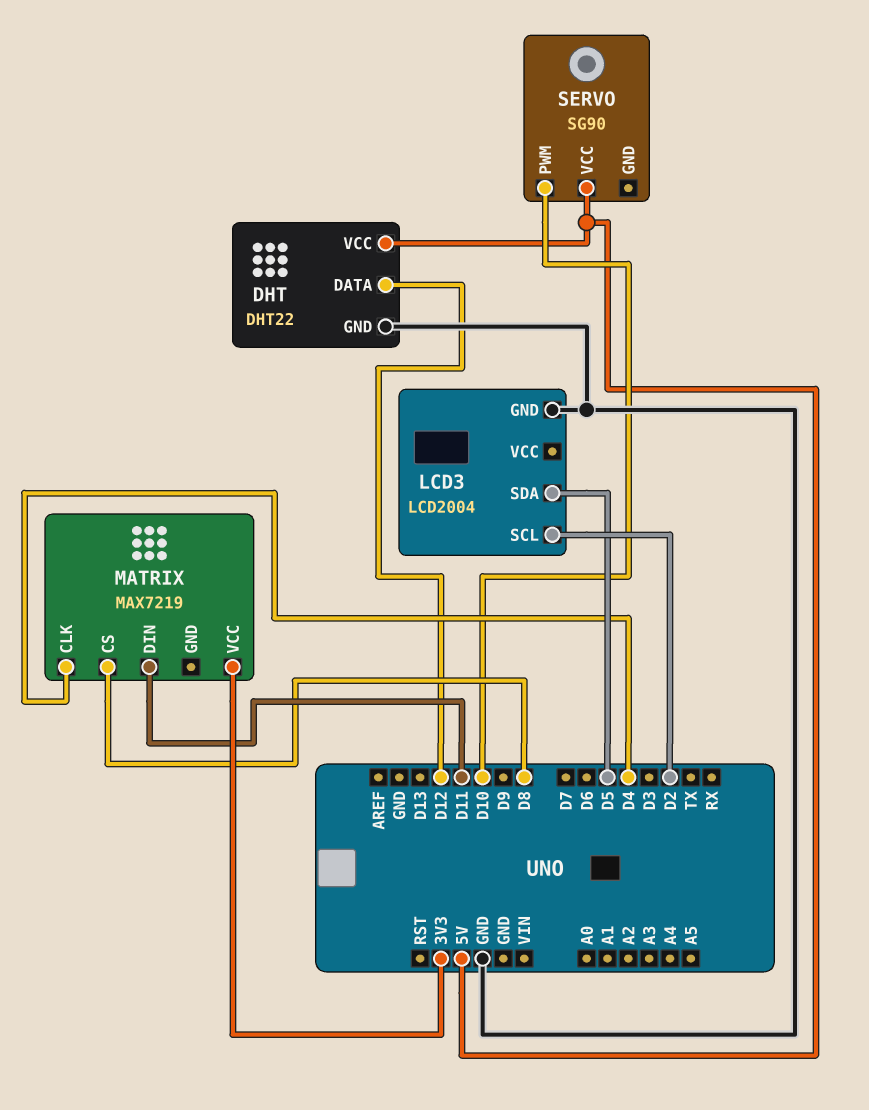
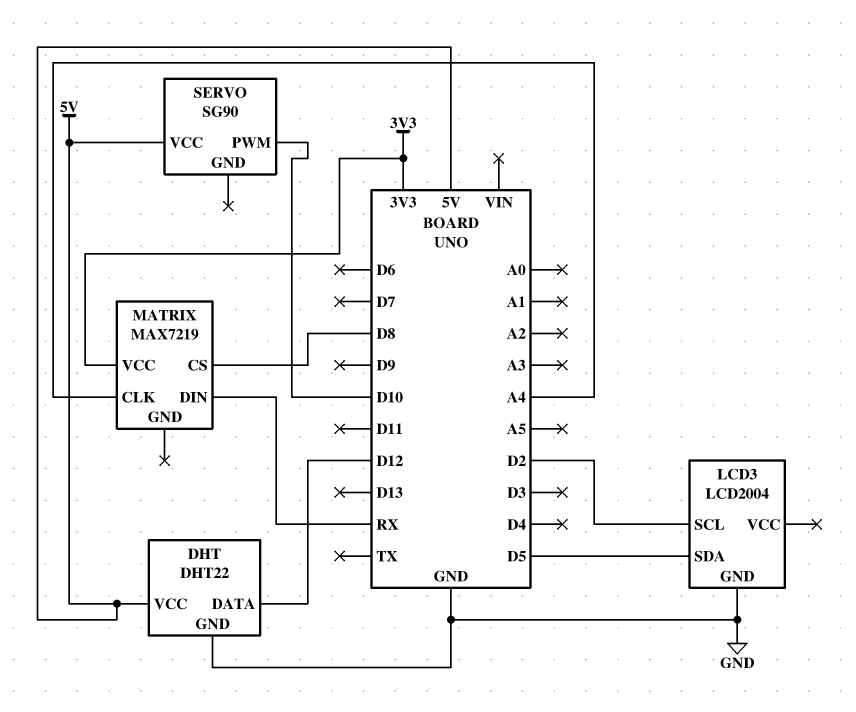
MATRIX pin CLK: D4 -> A4
MATRIX pin DIN: D11 -> RX

